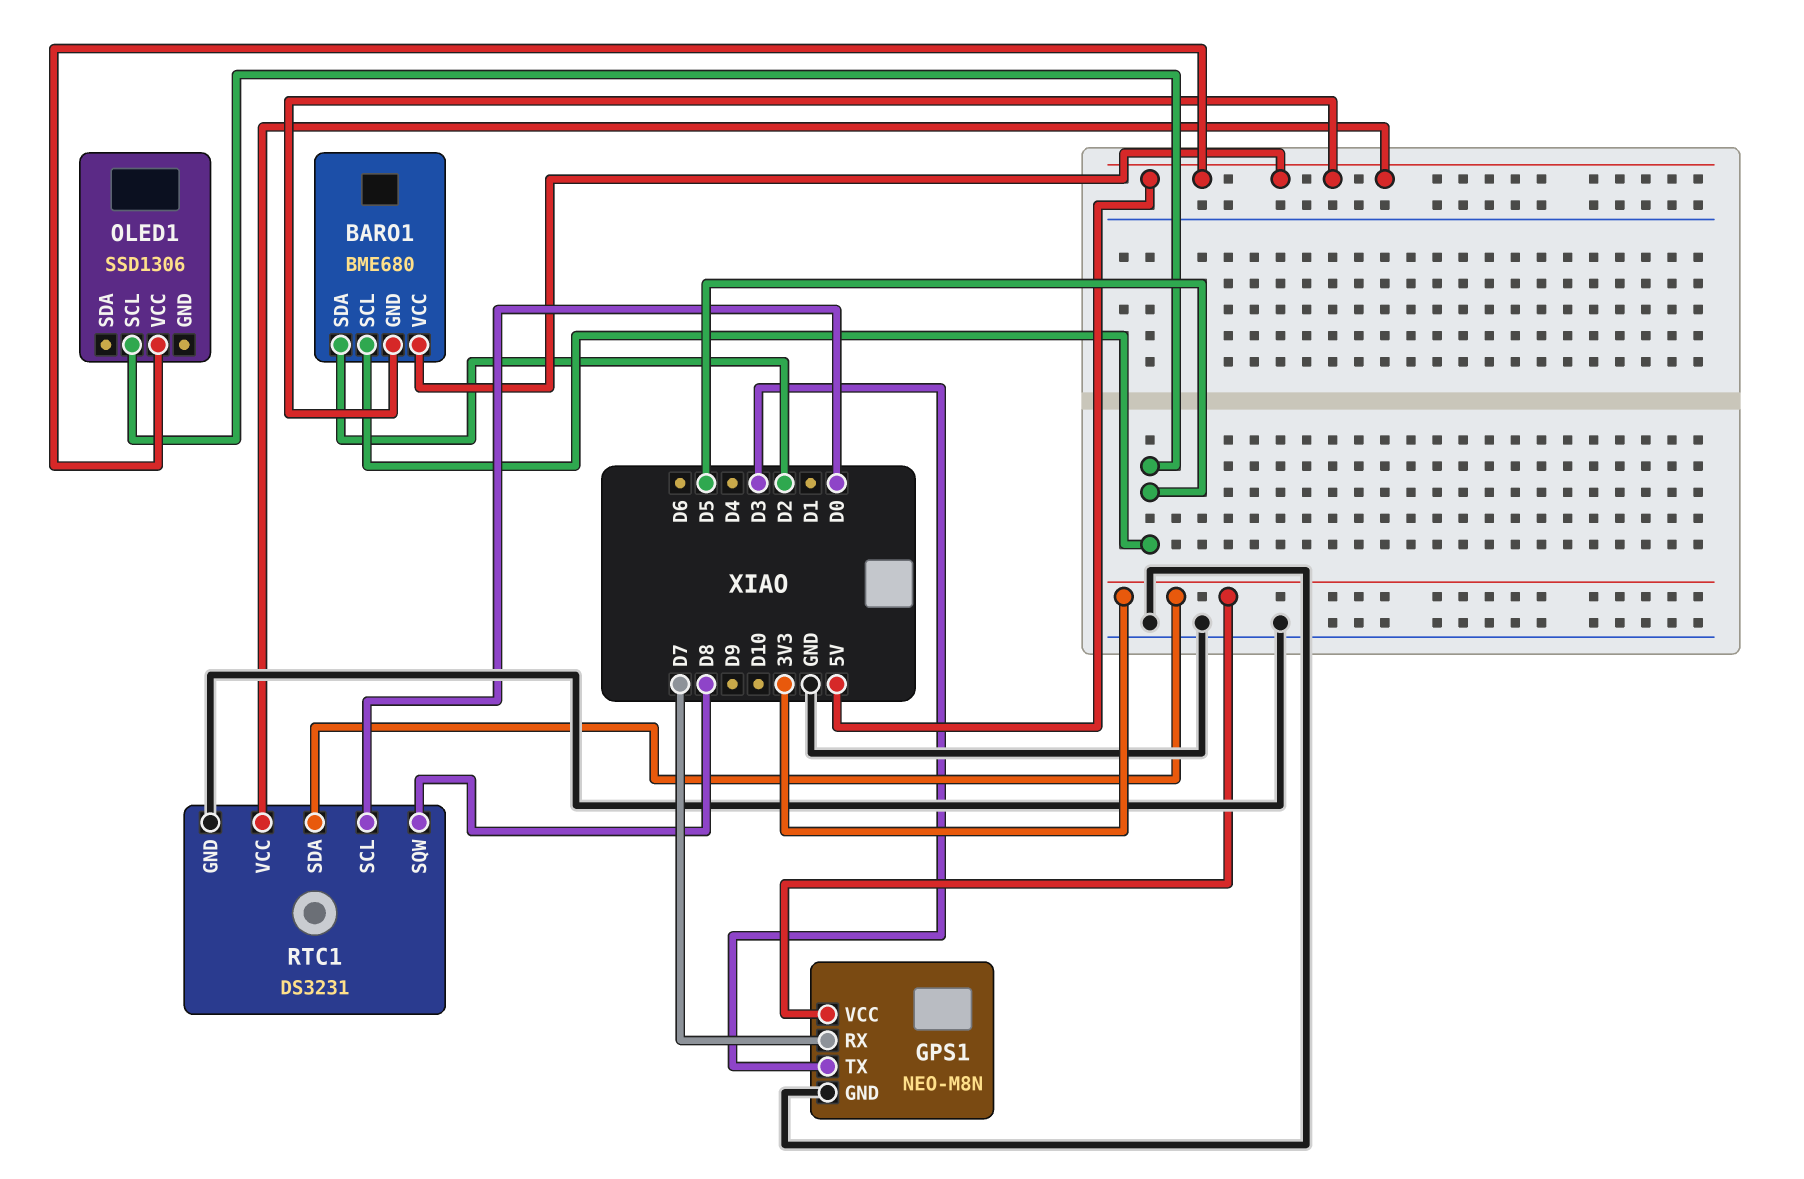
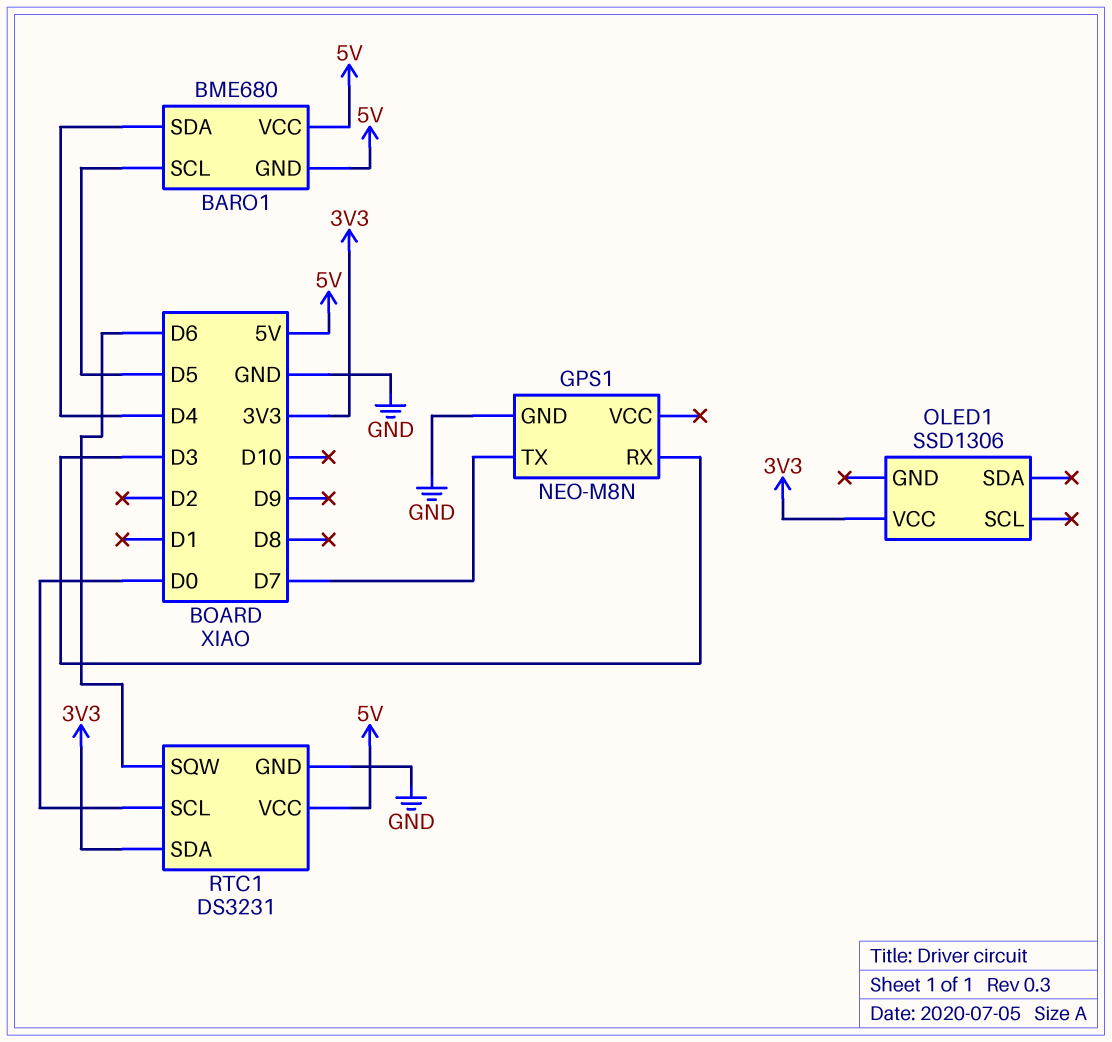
BARO1 pin SDA: D2 -> D4
GPS1 pin RX: D7 -> D3
GPS1 pin TX: D3 -> D7
GPS1 pin VCC: 3V3 -> none
OLED1 pin SCL: D5 -> none
OLED1 pin VCC: 5V -> 3V3
RTC1 pin SQW: D8 -> D6

